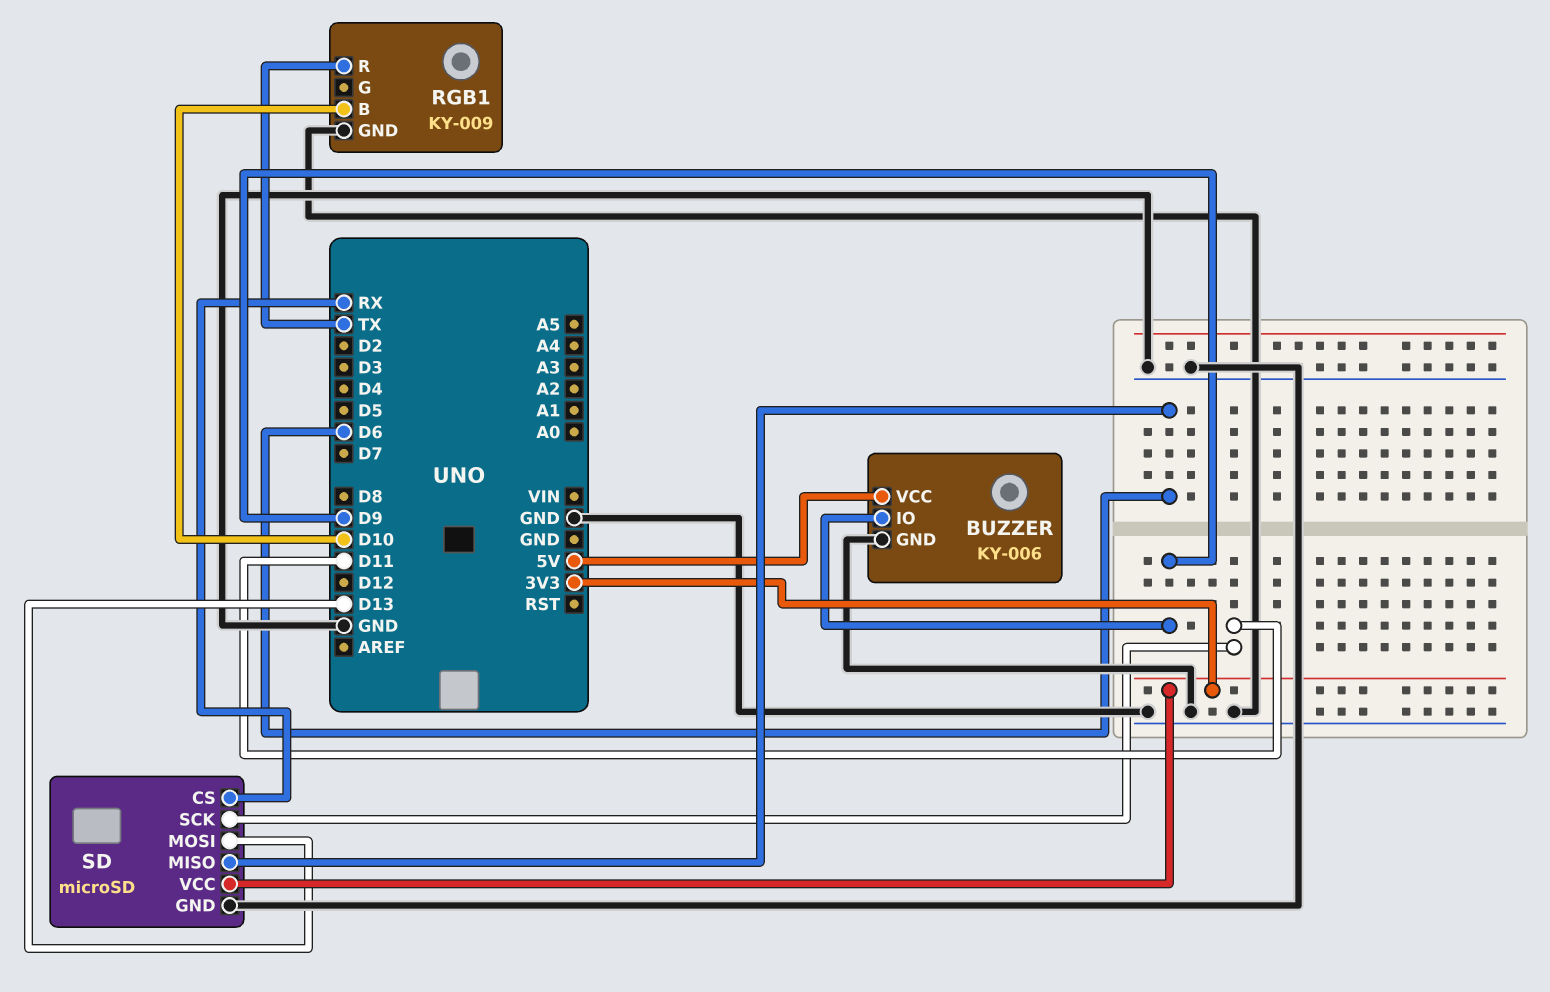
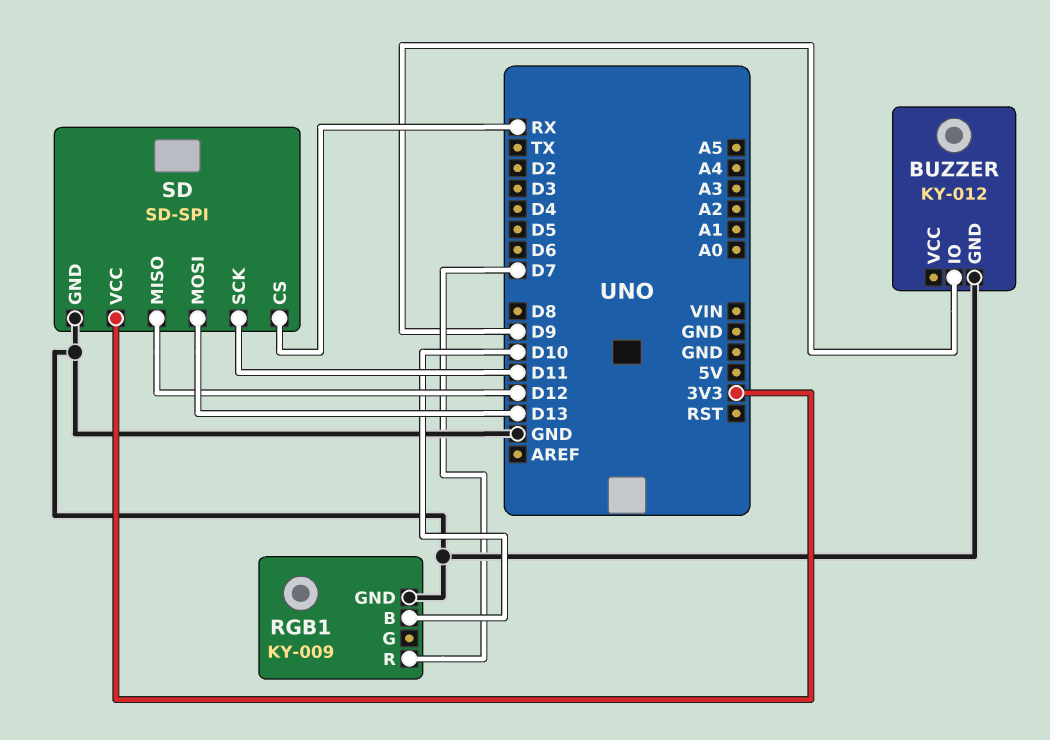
BUZZER: KY-006 -> KY-012
BUZZER pin VCC: 5V -> none
RGB1 pin R: TX -> D7
SD: microSD -> SD-SPI
SD pin MISO: D6 -> D12

